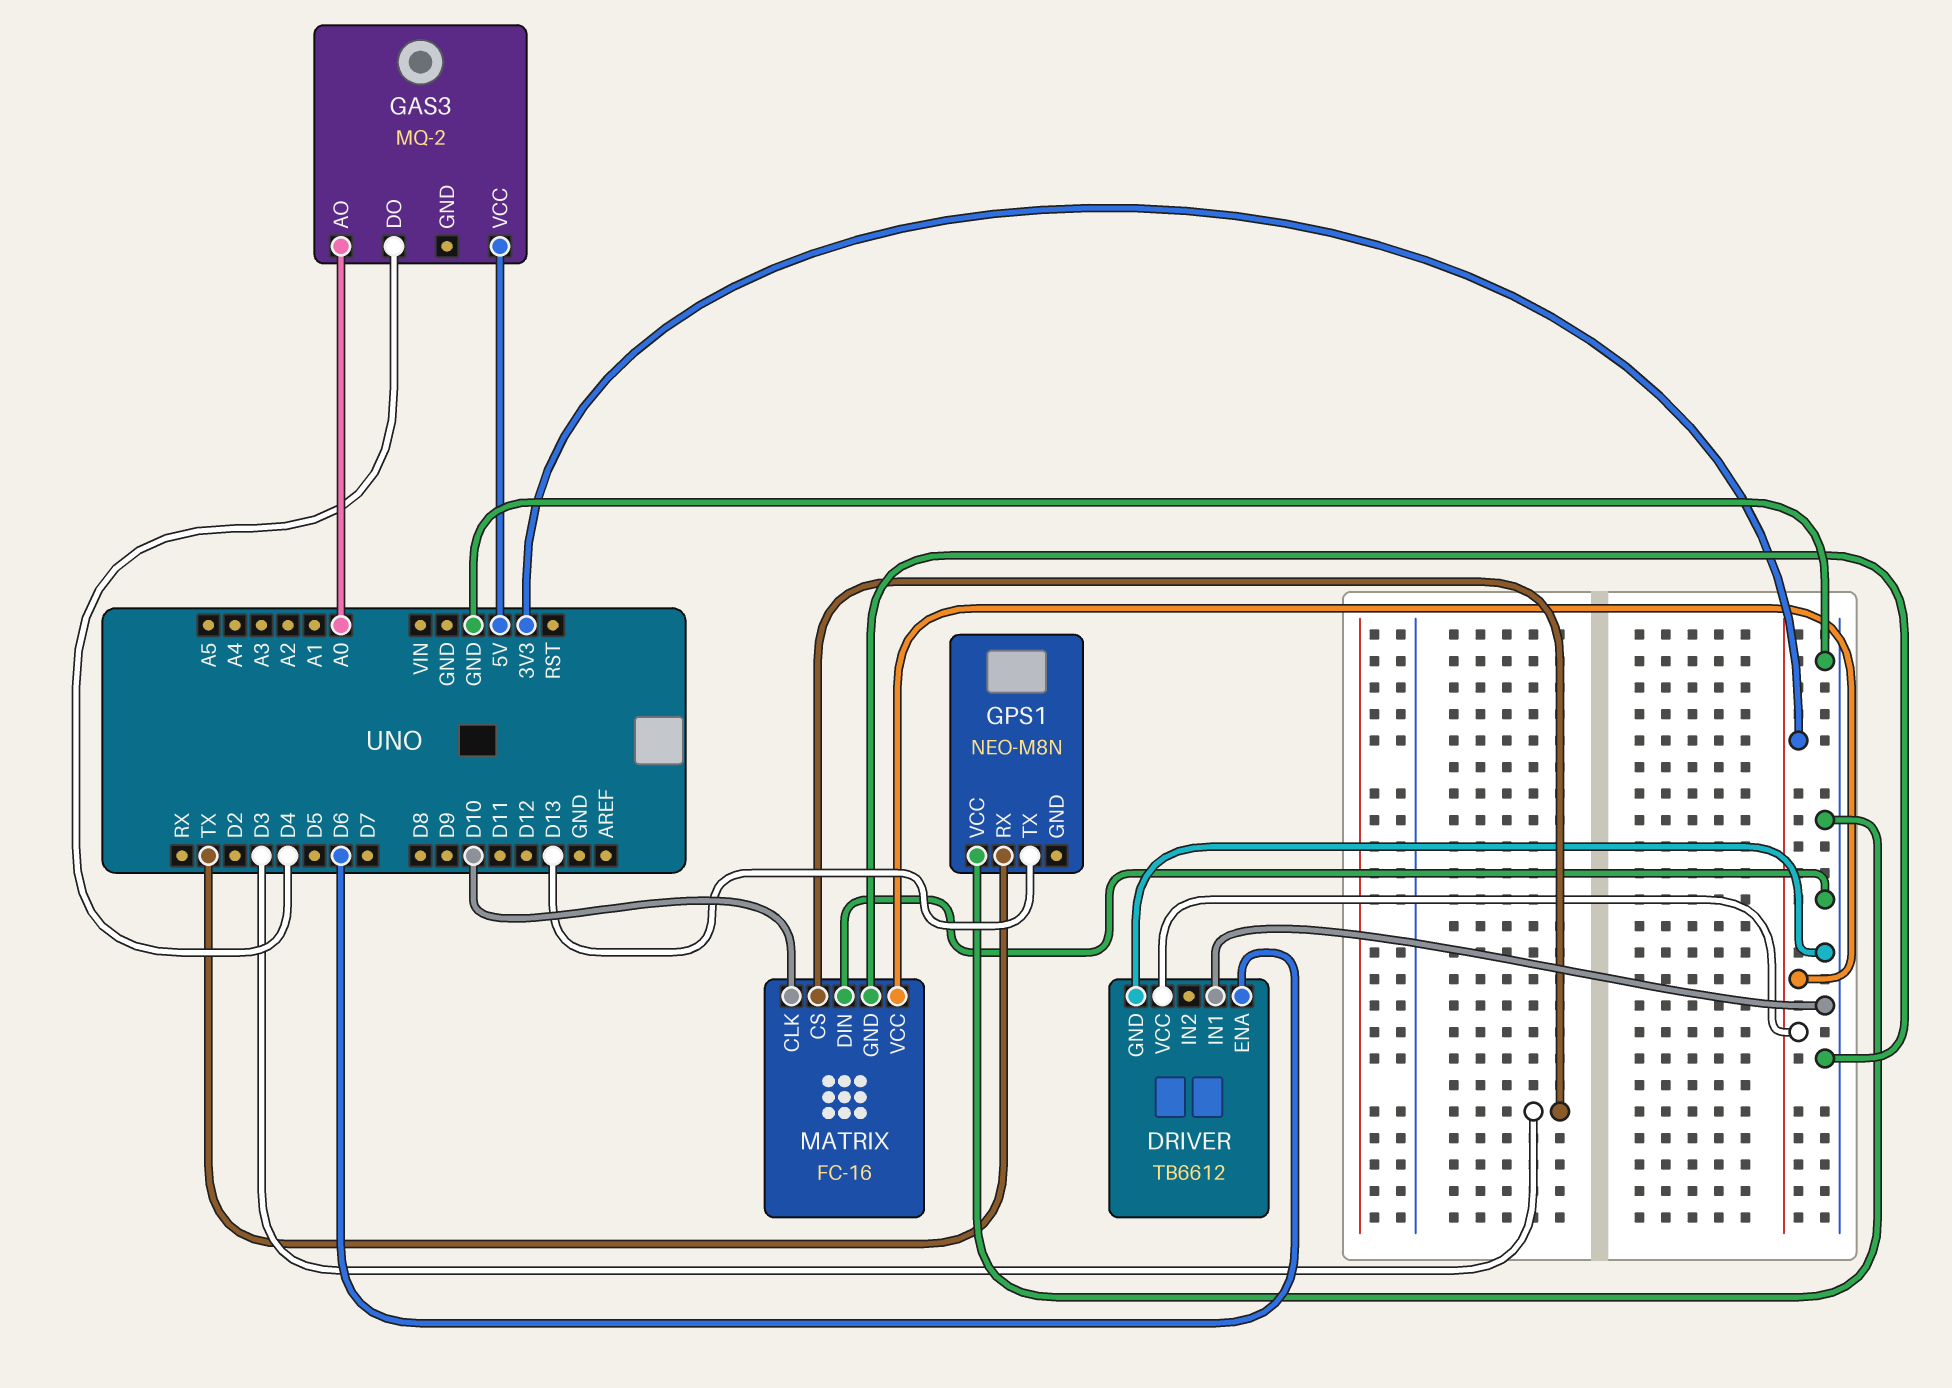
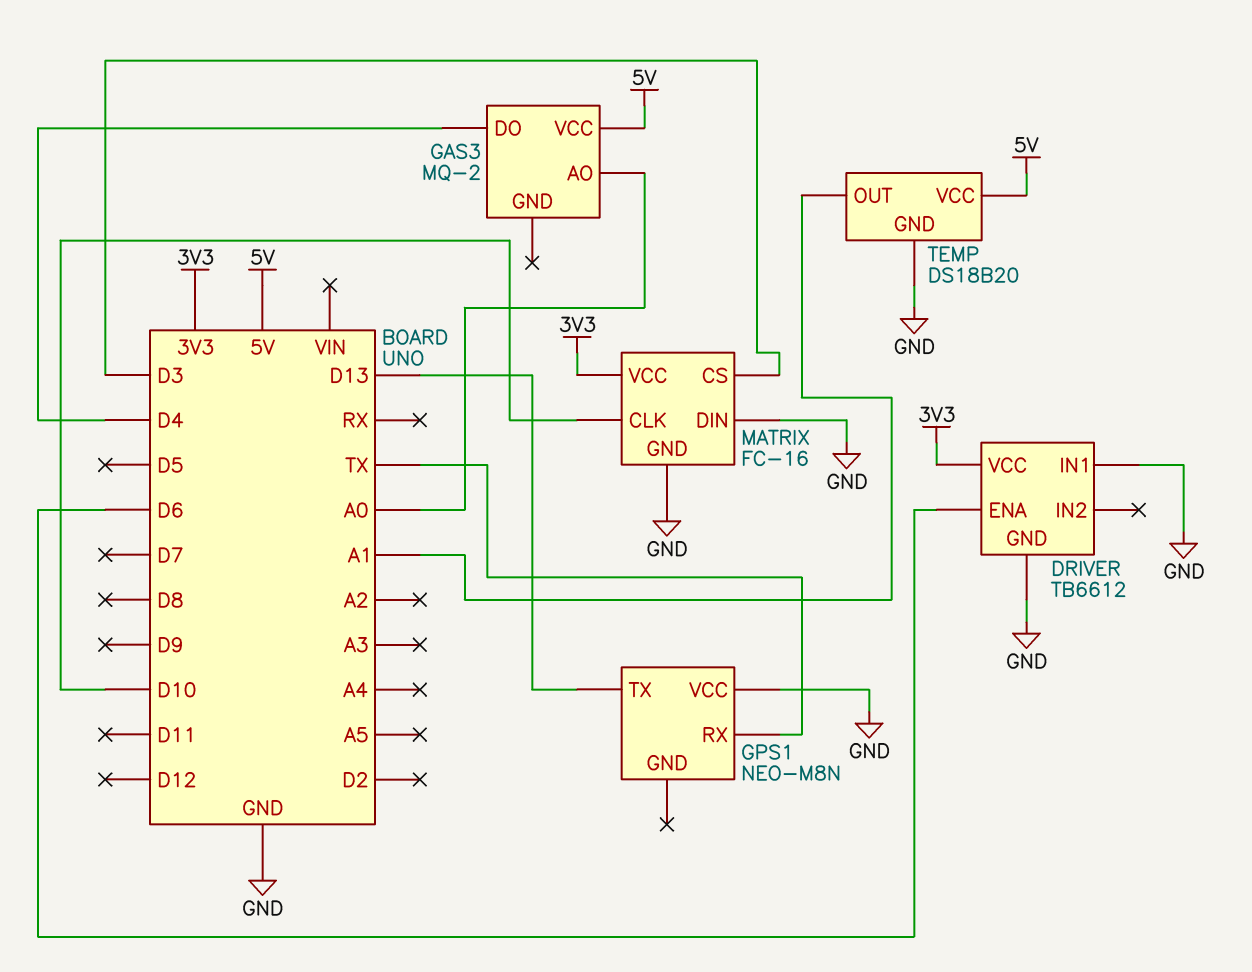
TEMP: none -> DS18B20
TEMP pin GND: none -> GND
TEMP pin OUT: none -> A1
TEMP pin VCC: none -> 5V

